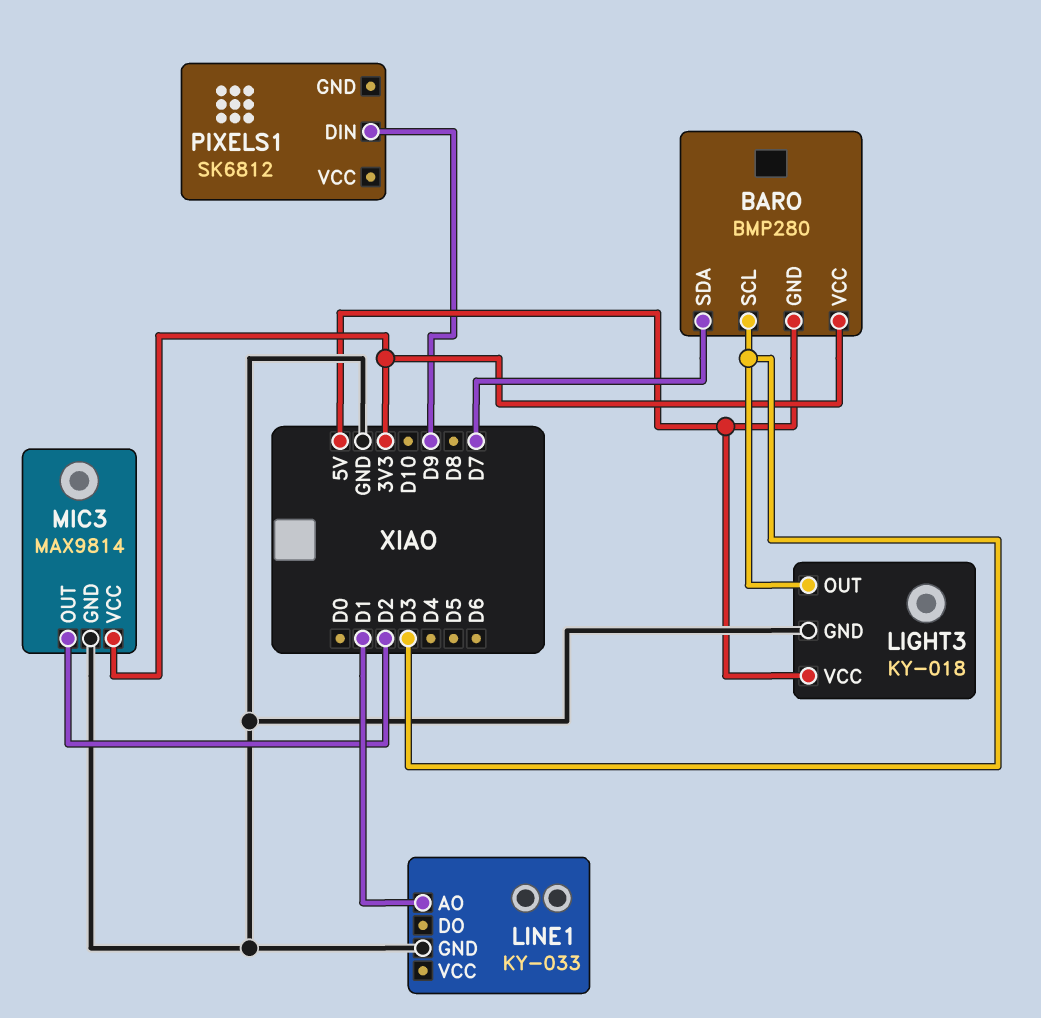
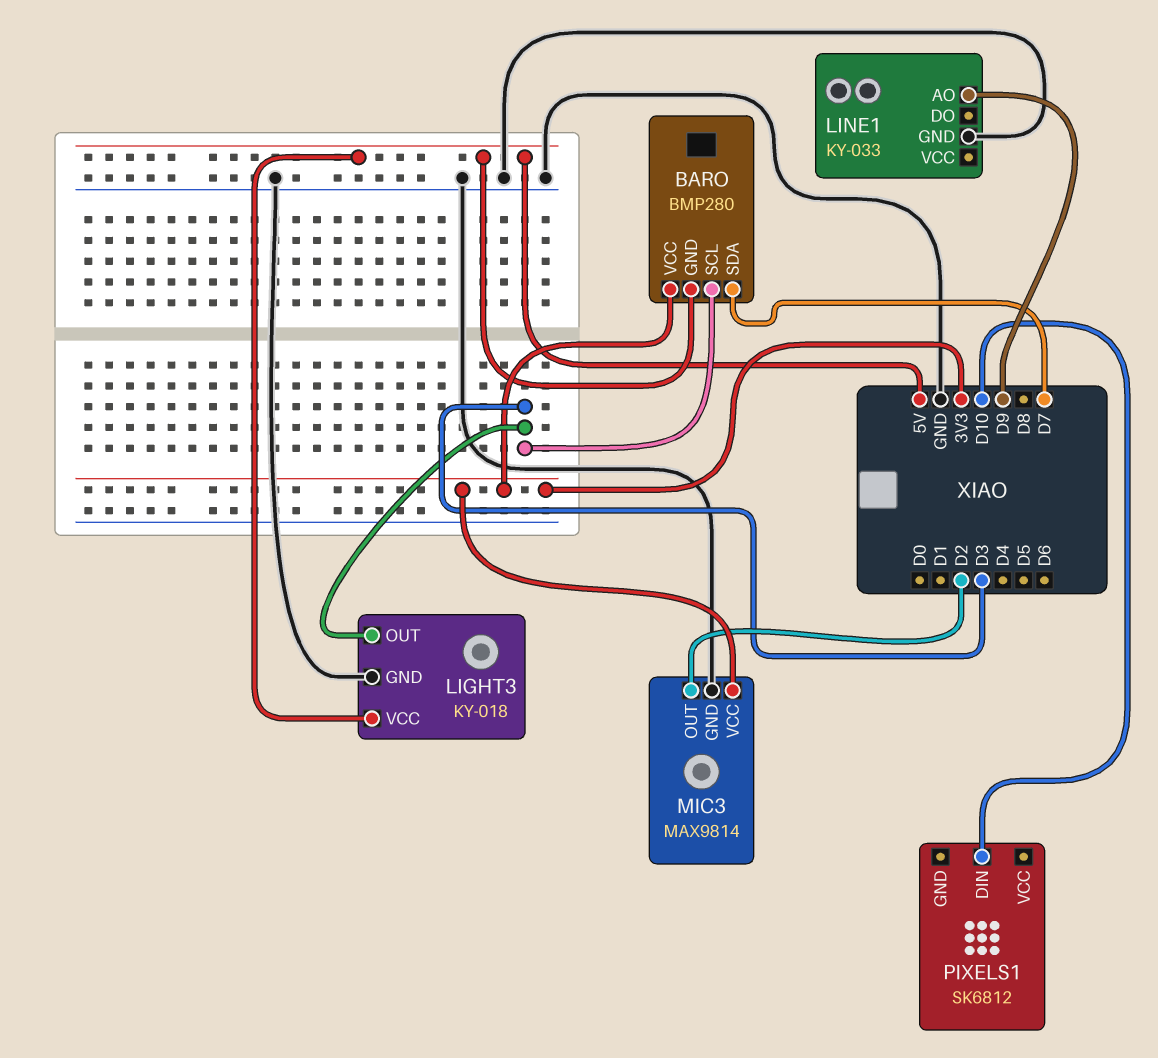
LINE1 pin AO: D1 -> D9
PIXELS1 pin DIN: D9 -> D10

